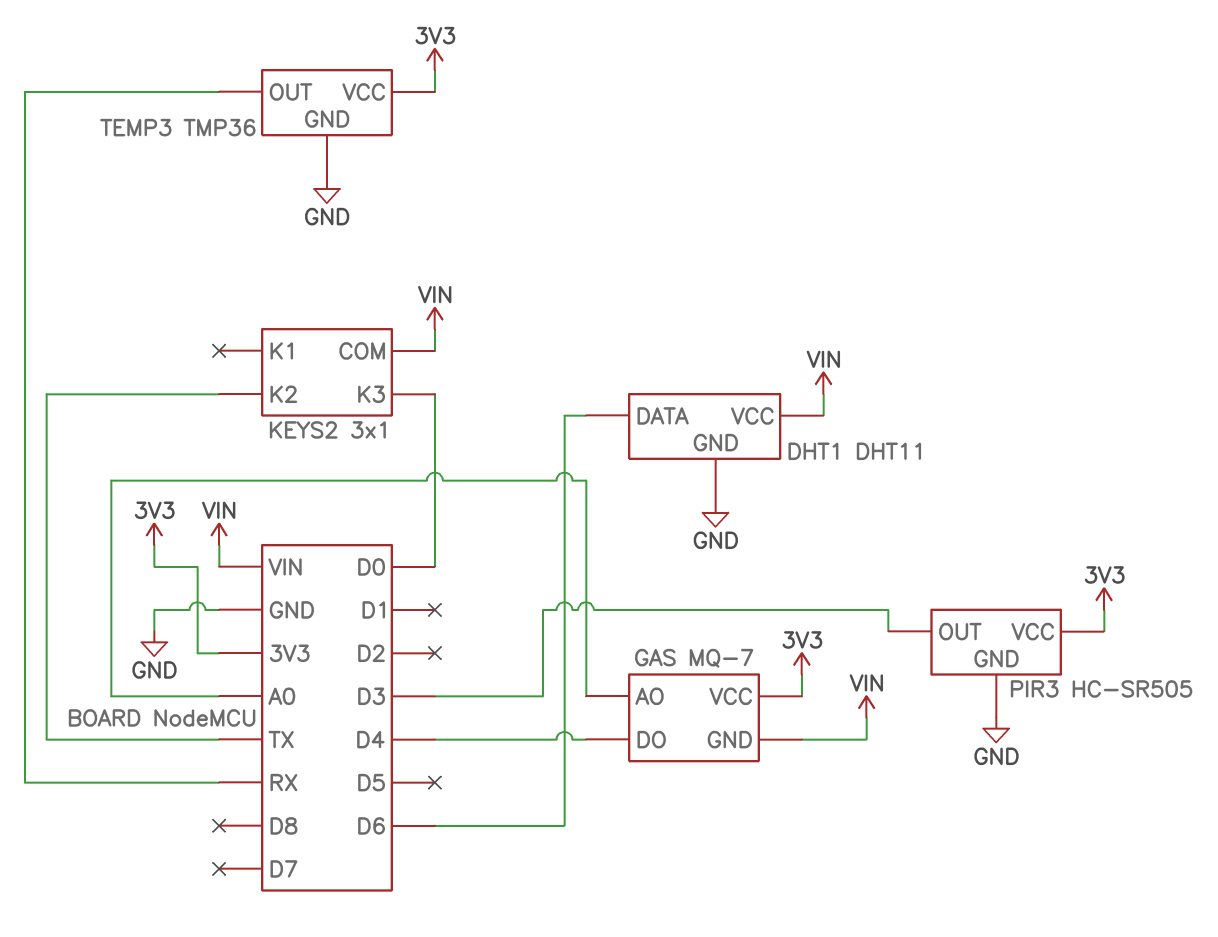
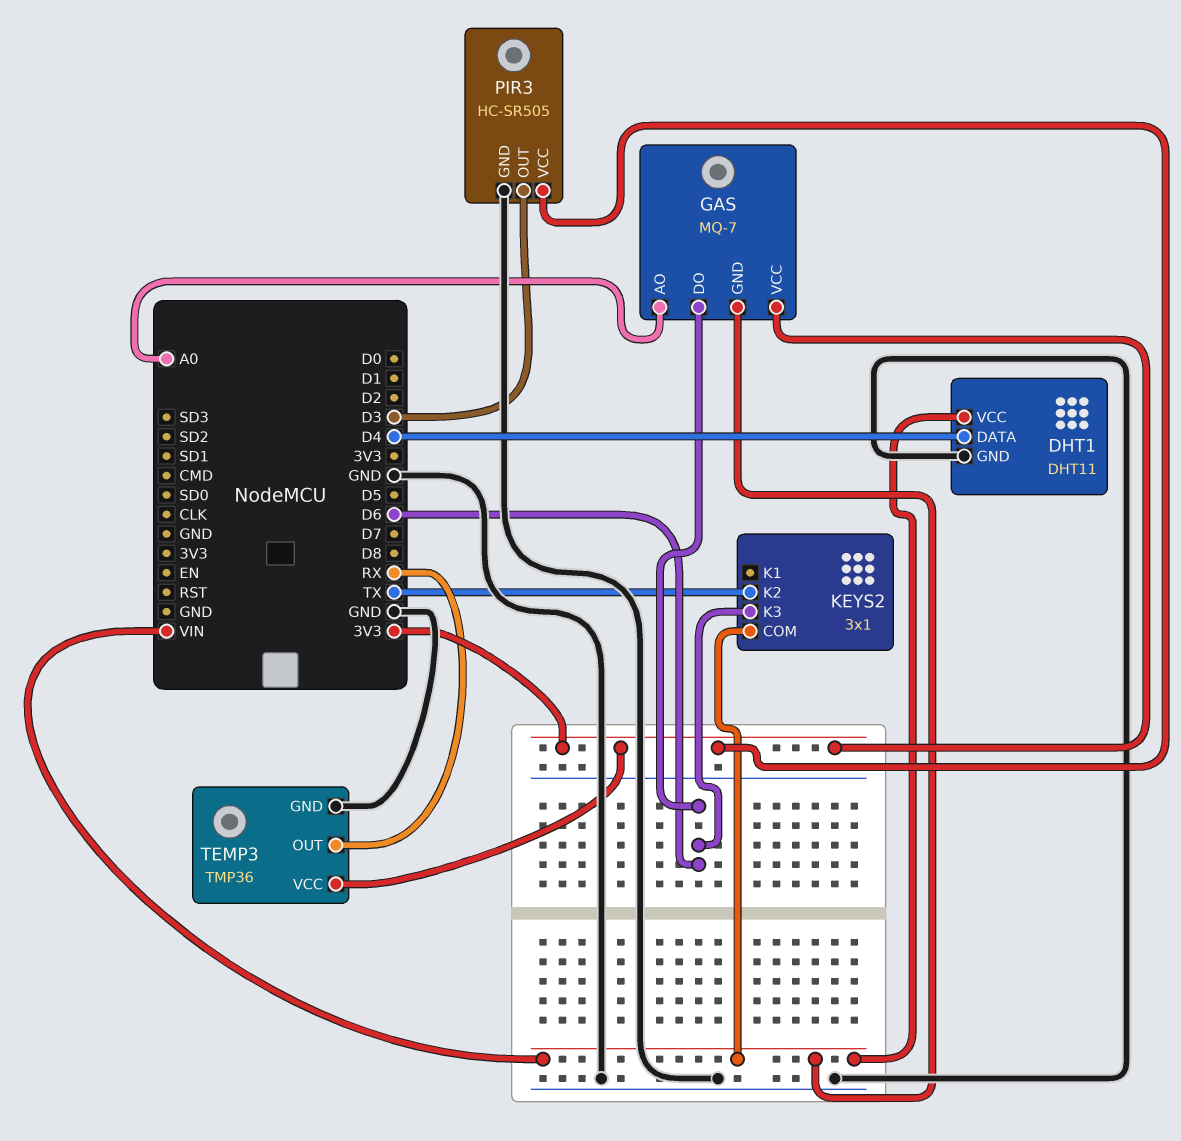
DHT1 pin DATA: D6 -> D4
GAS pin DO: D4 -> D6
KEYS2 pin K3: D0 -> D6

